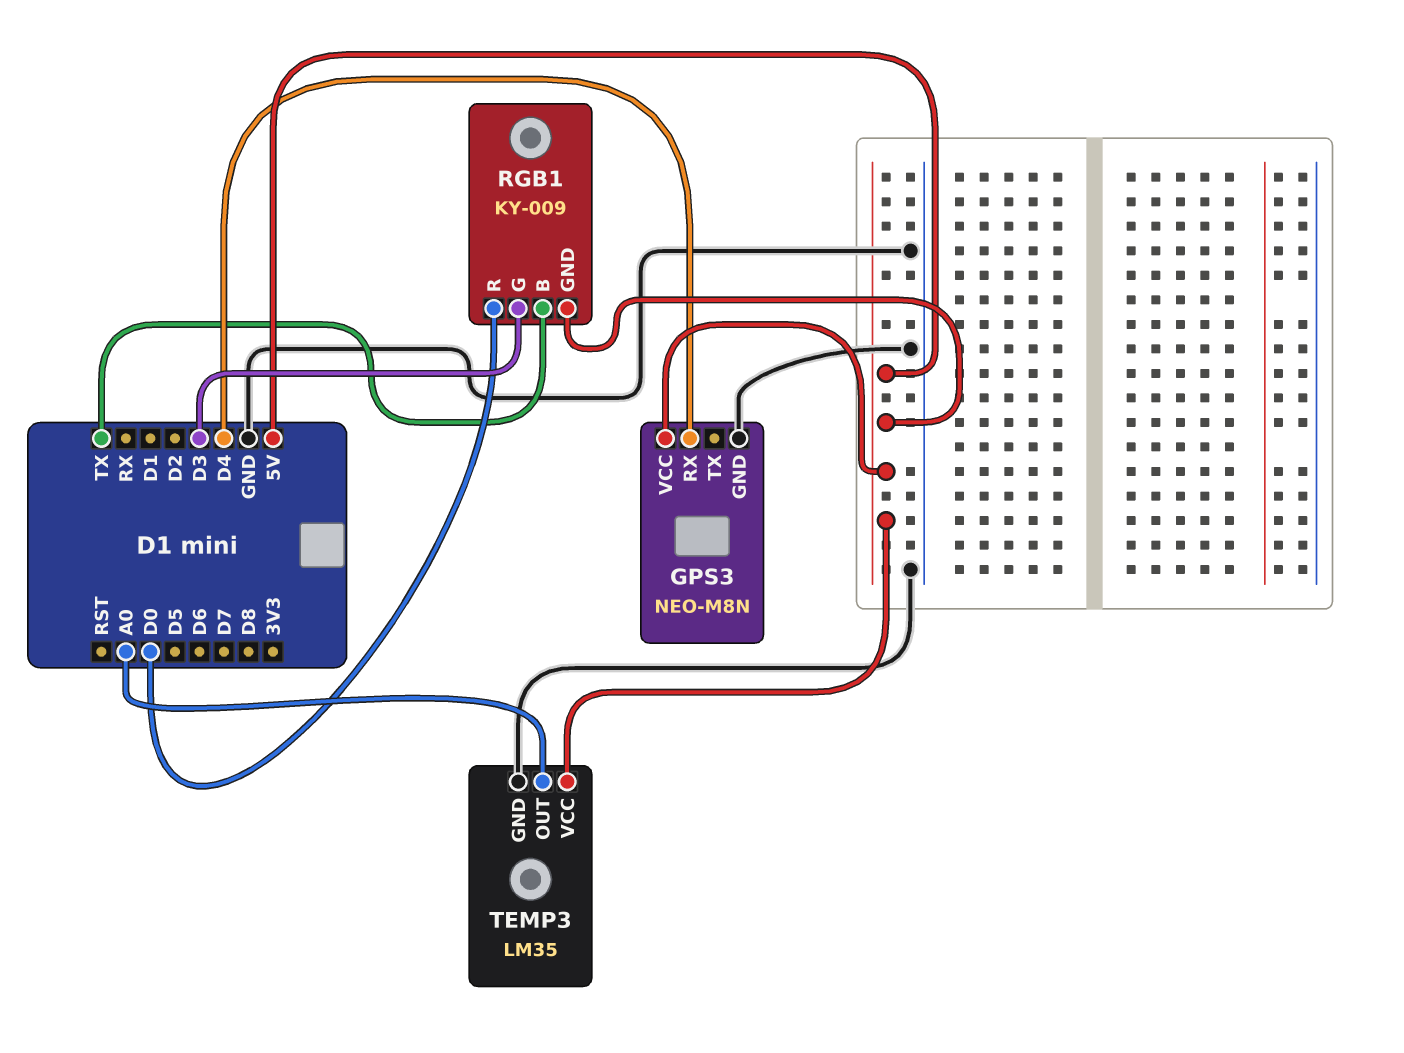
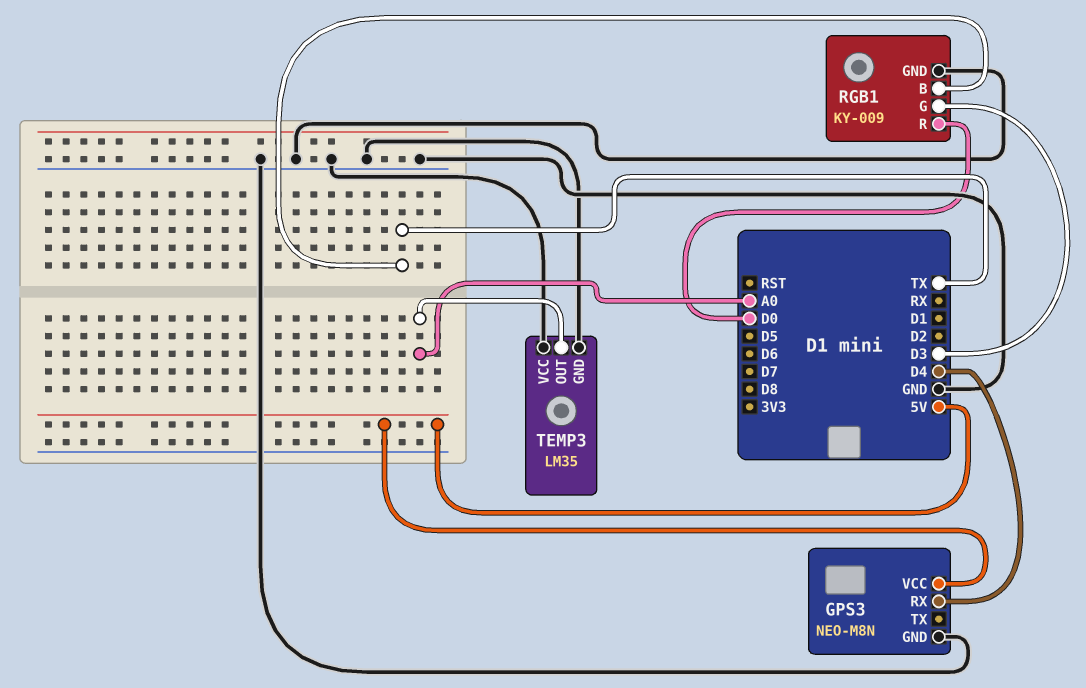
RGB1 pin GND: 5V -> GND
TEMP3 pin VCC: 5V -> GND

